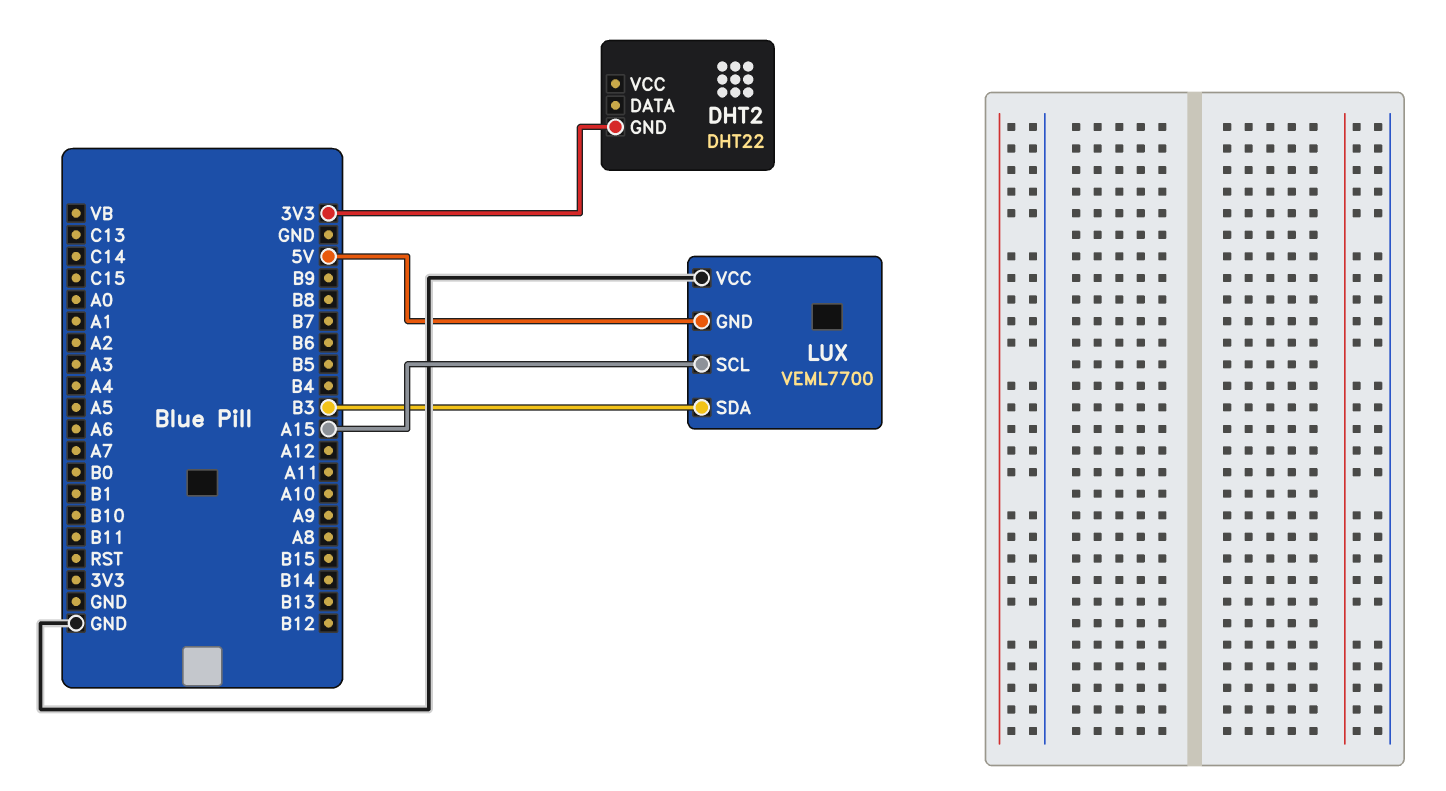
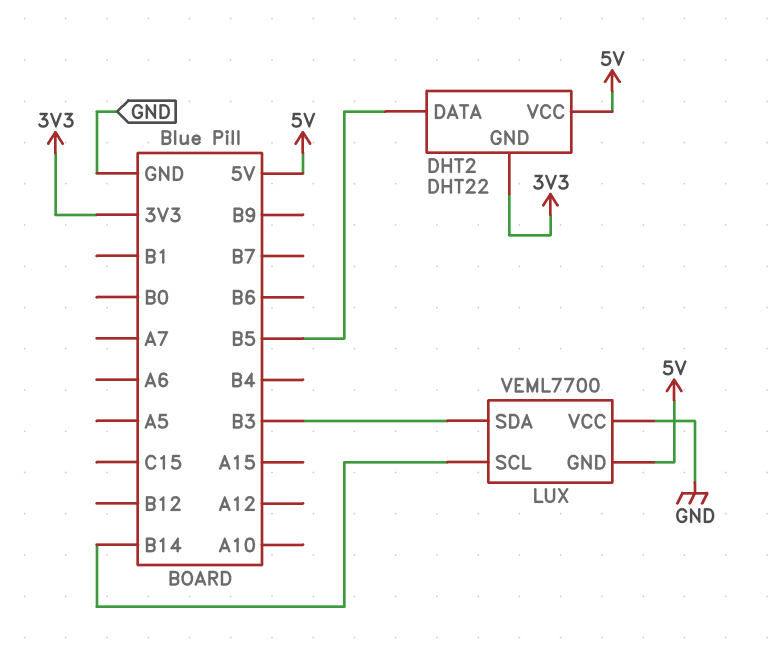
DHT2 pin DATA: none -> B5
DHT2 pin VCC: none -> 5V
LUX pin SCL: A15 -> B14

